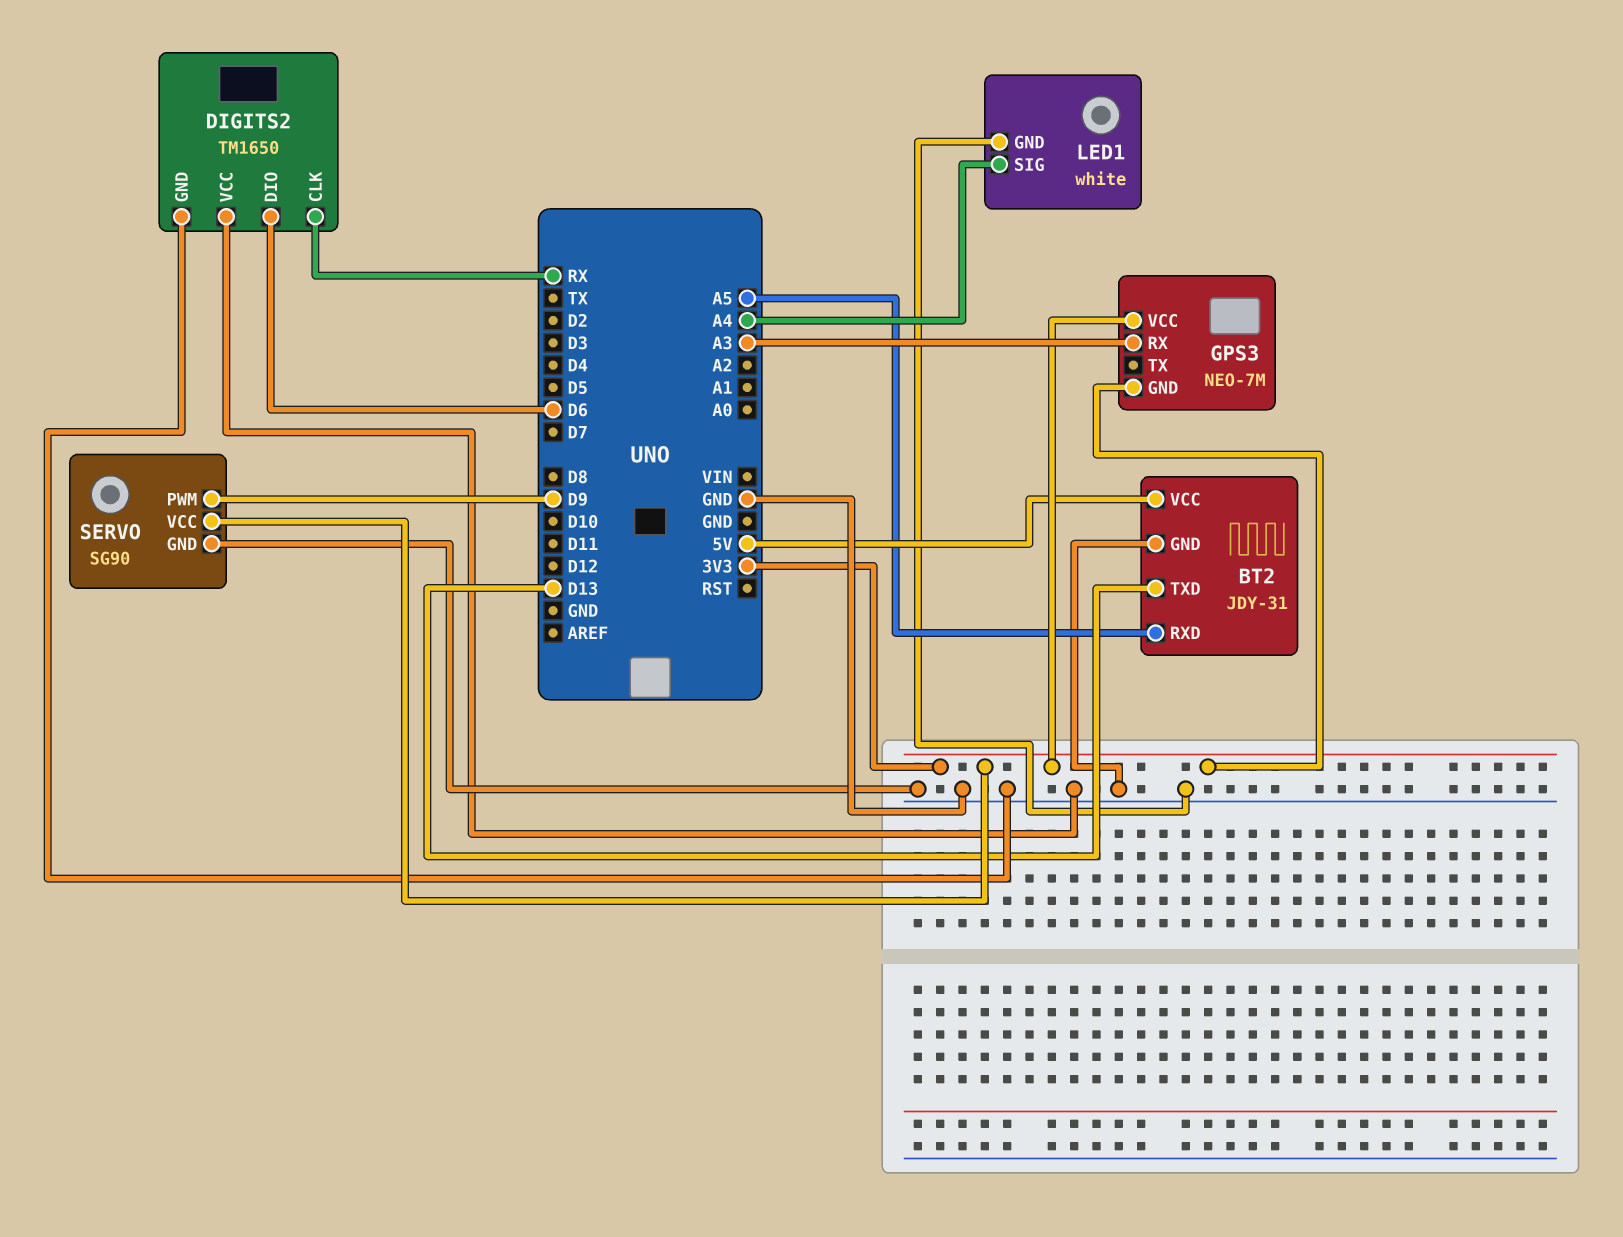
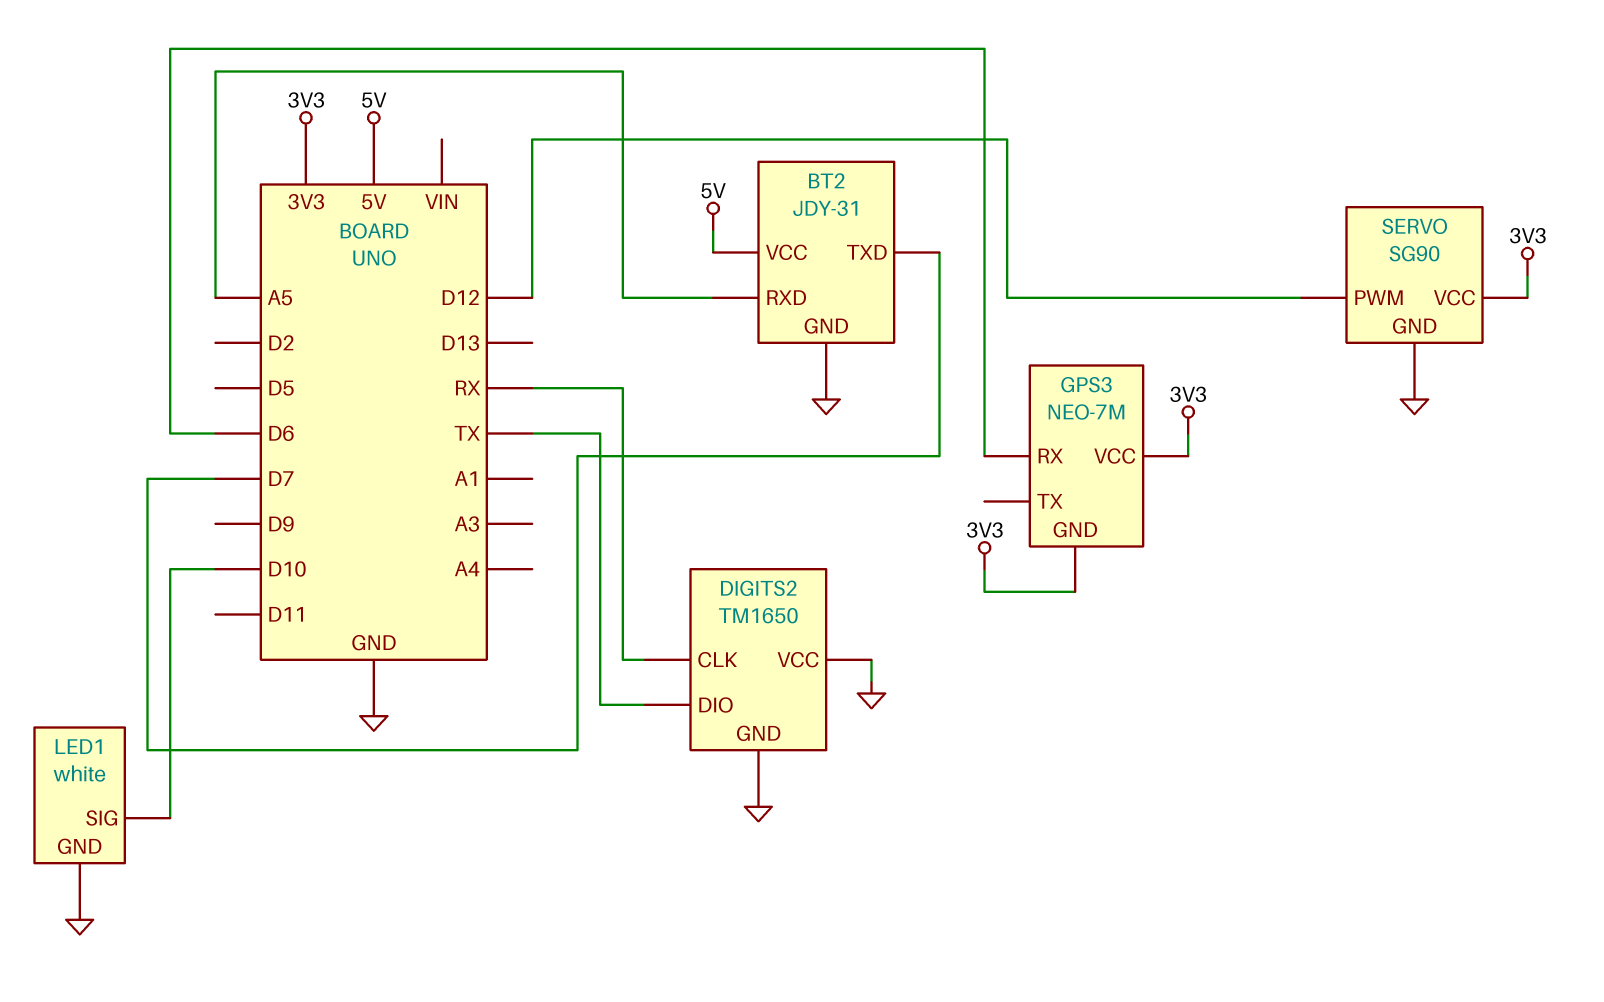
BT2 pin TXD: D13 -> D7
DIGITS2 pin DIO: D6 -> TX
GPS3 pin RX: A3 -> D6
LED1 pin SIG: A4 -> D10
SERVO pin PWM: D9 -> D12

